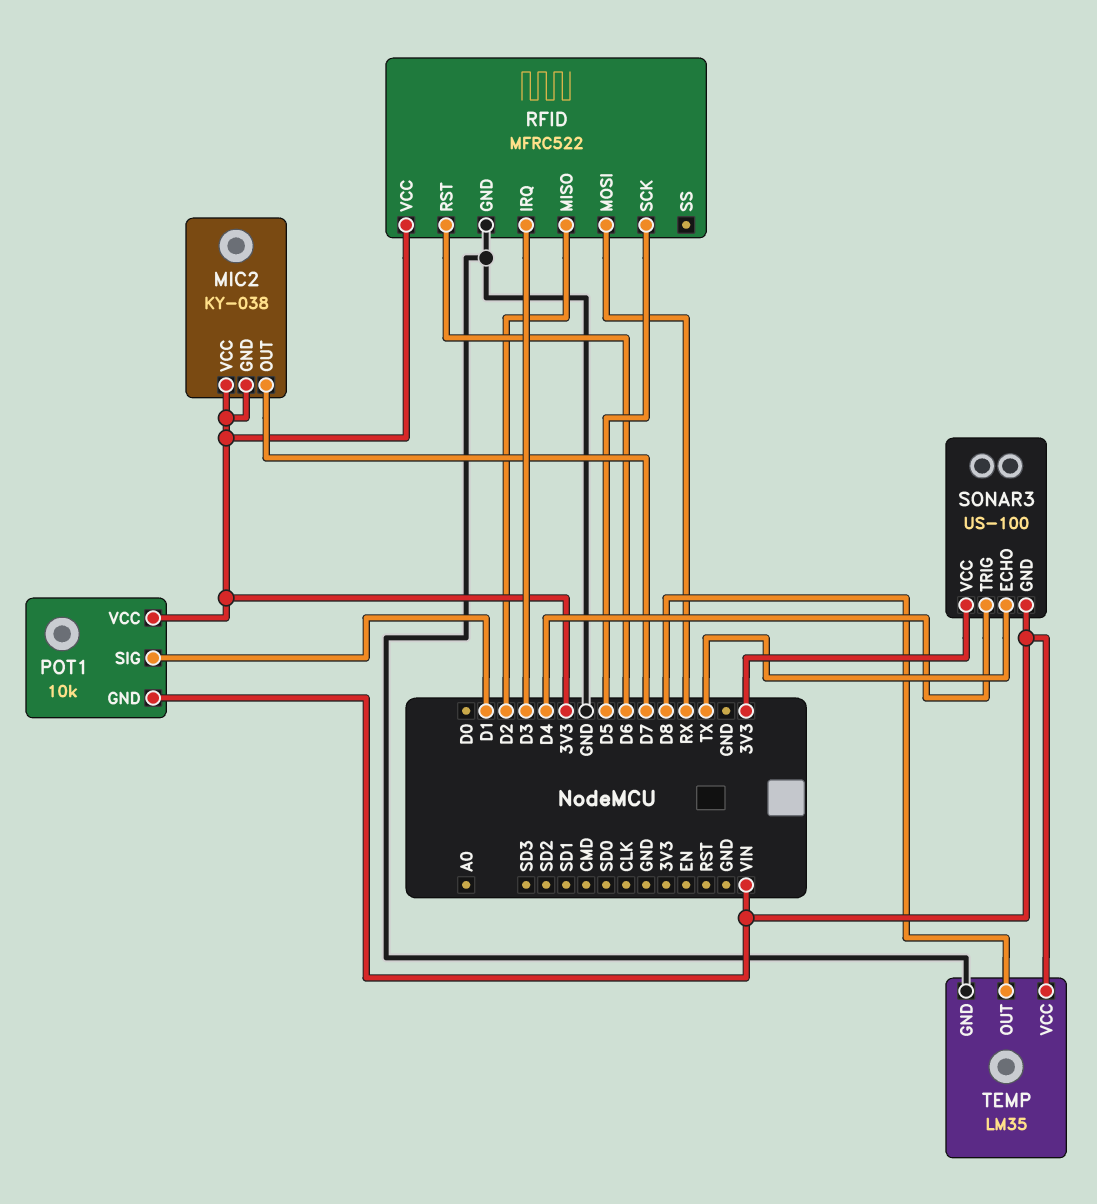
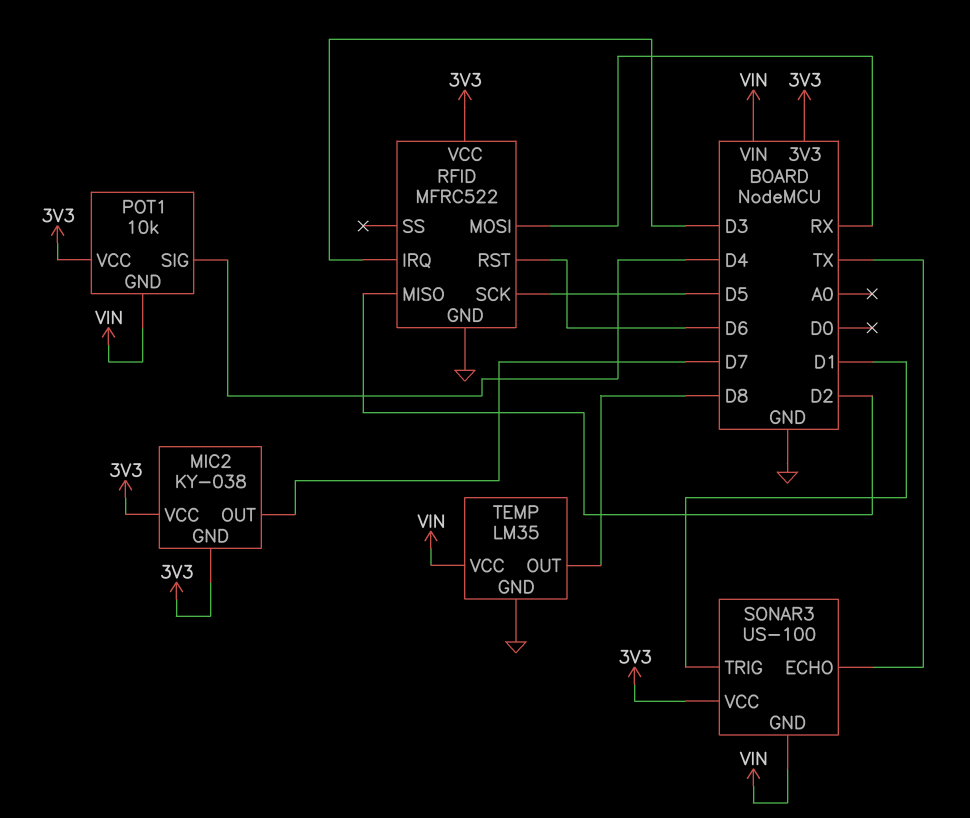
POT1 pin SIG: D1 -> D4
SONAR3 pin TRIG: D4 -> D1

